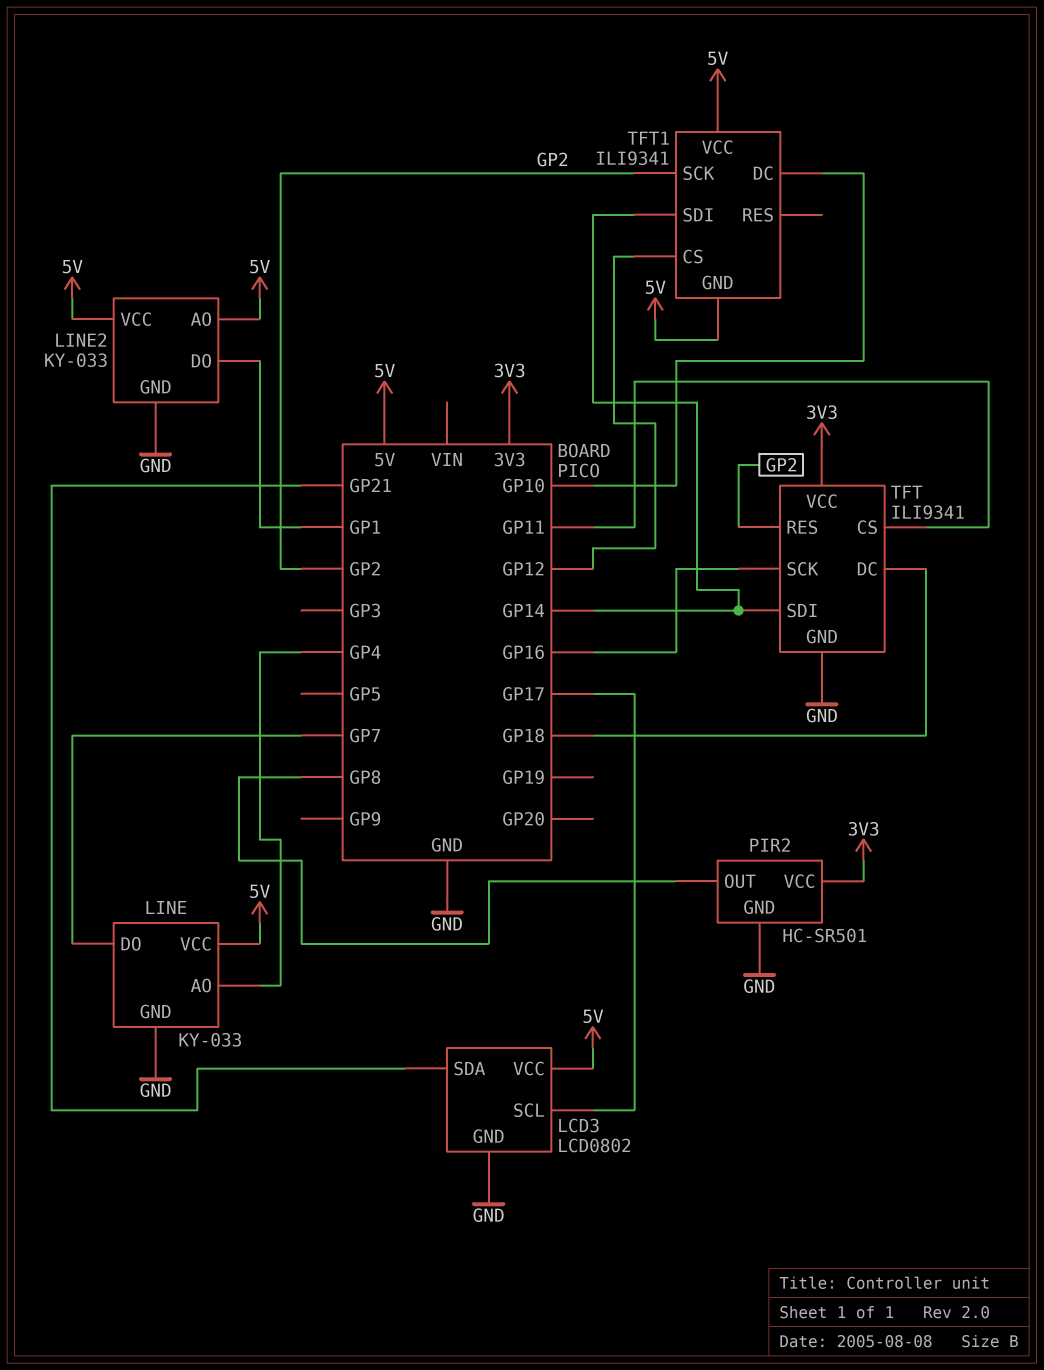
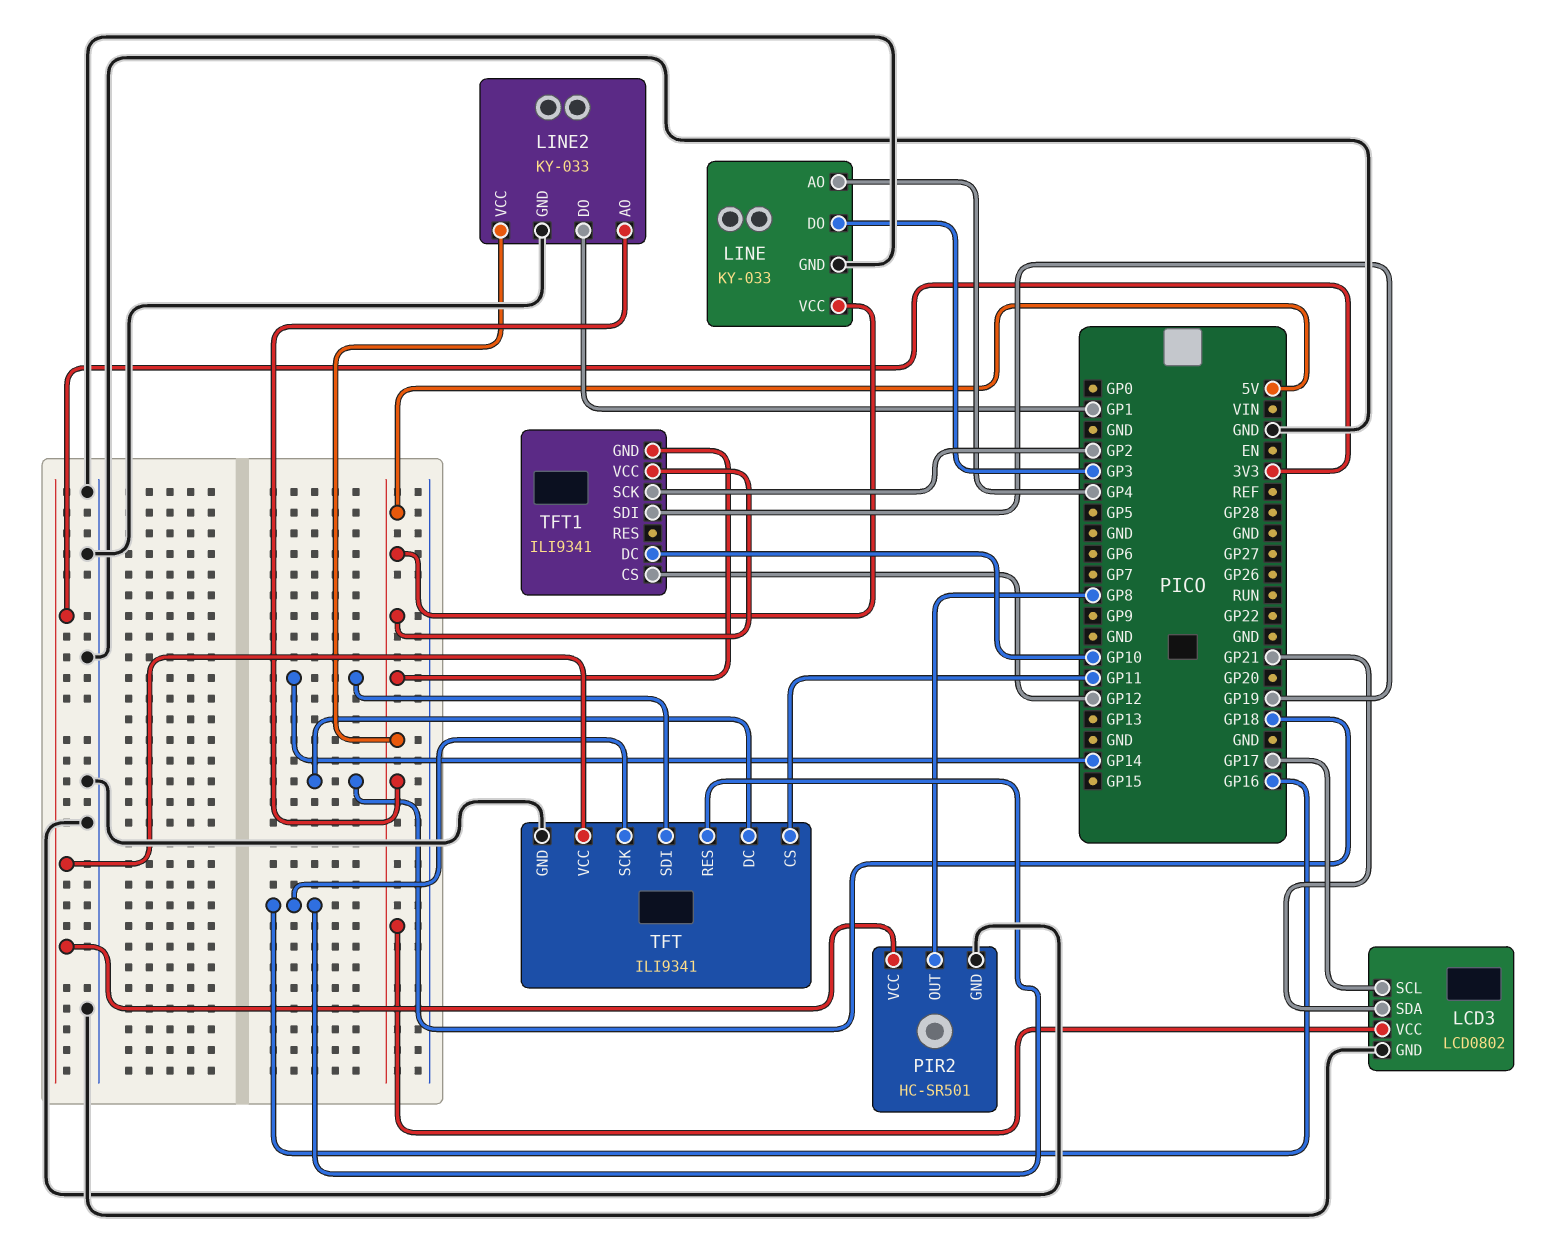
LINE pin DO: GP7 -> GP3
TFT pin RES: GP2 -> GP16
TFT1 pin SDI: GP14 -> GP19

